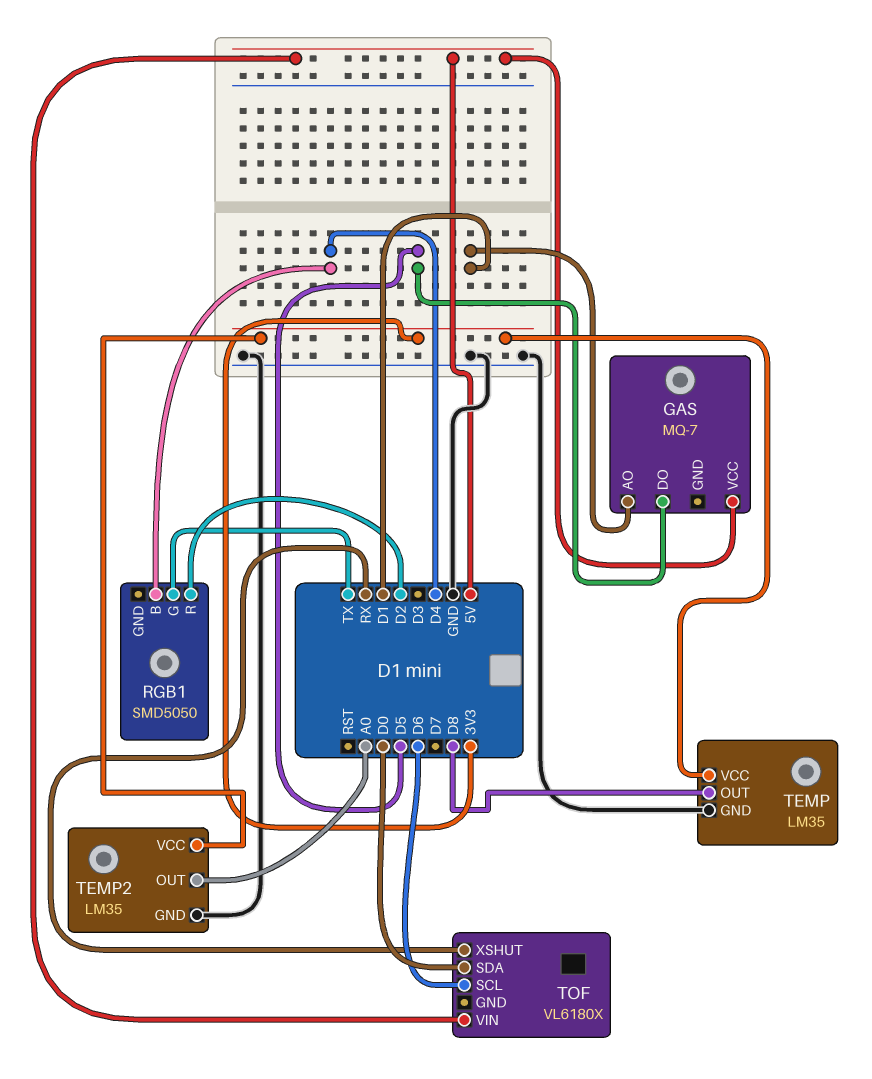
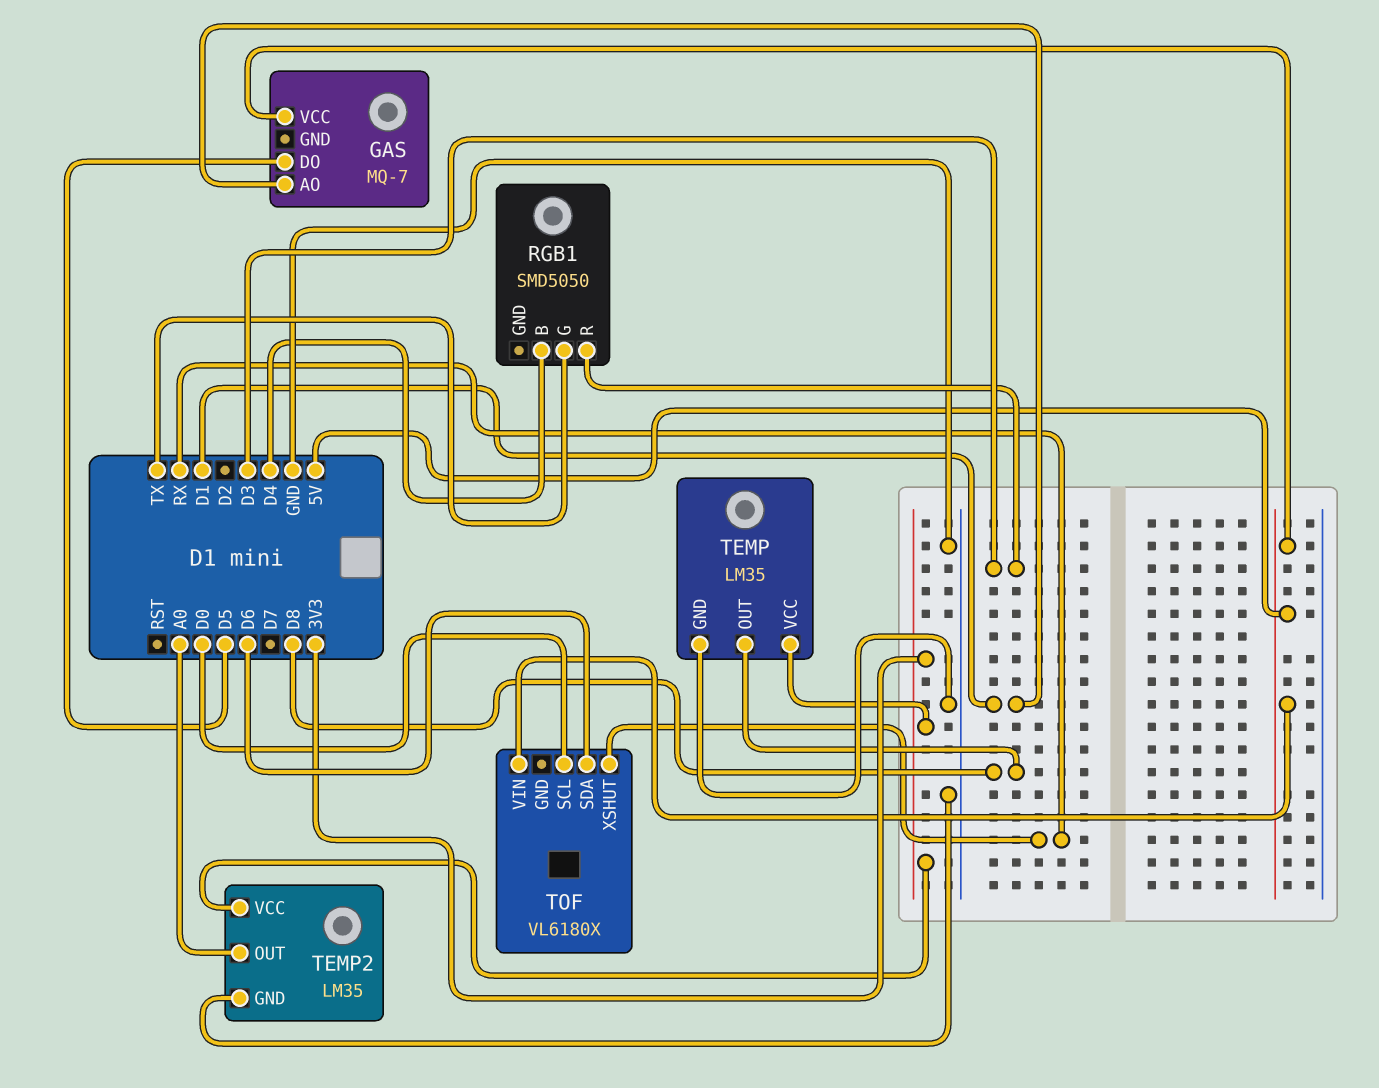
RGB1 pin R: D2 -> D3
TOF pin SCL: D6 -> D0
TOF pin SDA: D0 -> D6

